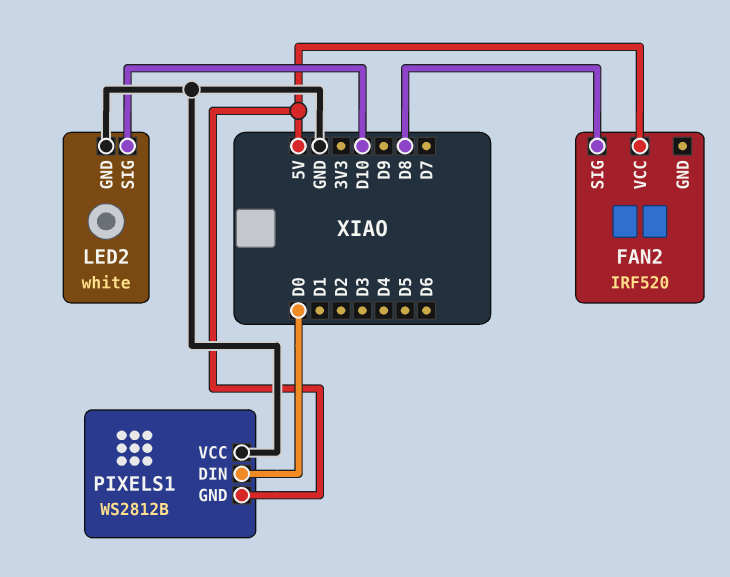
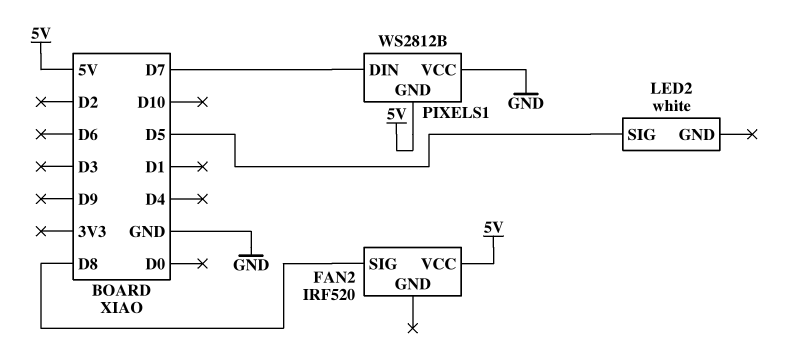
LED2 pin GND: GND -> none
LED2 pin SIG: D10 -> D5
PIXELS1 pin DIN: D0 -> D7

